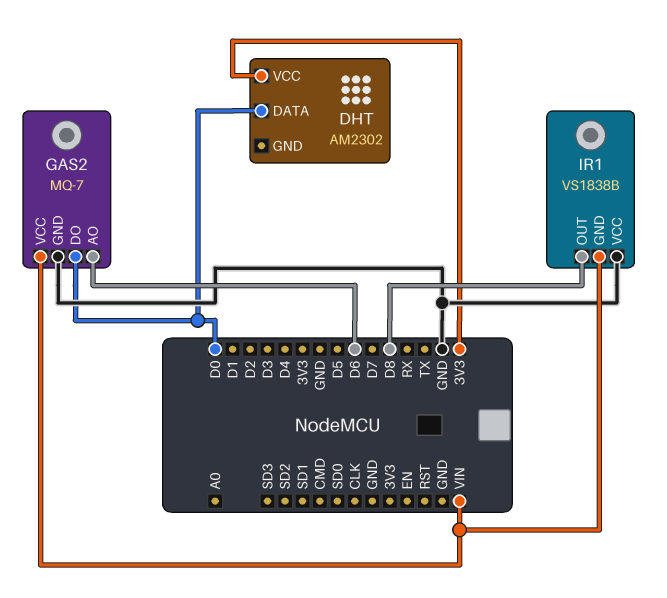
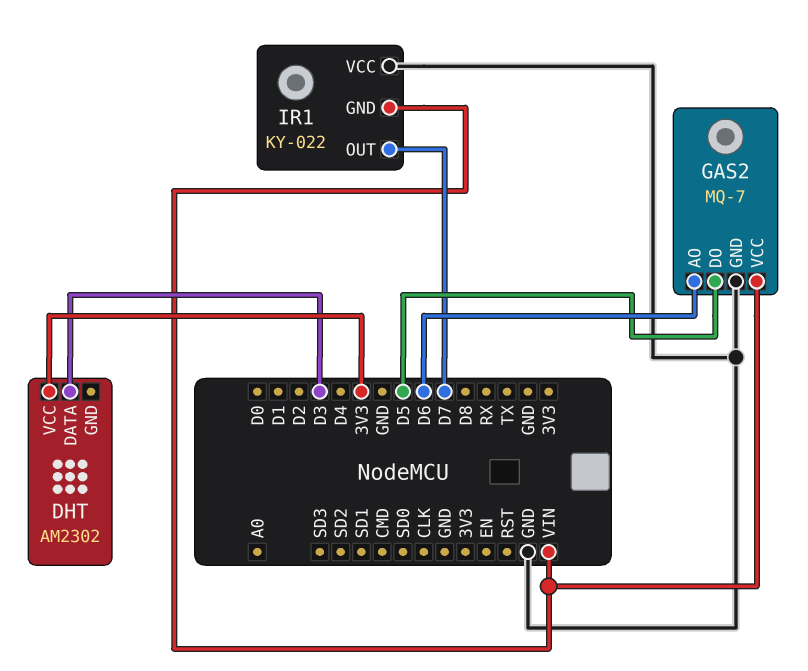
DHT pin DATA: D0 -> D3
GAS2 pin DO: D0 -> D5
IR1: VS1838B -> KY-022
IR1 pin OUT: D8 -> D7

